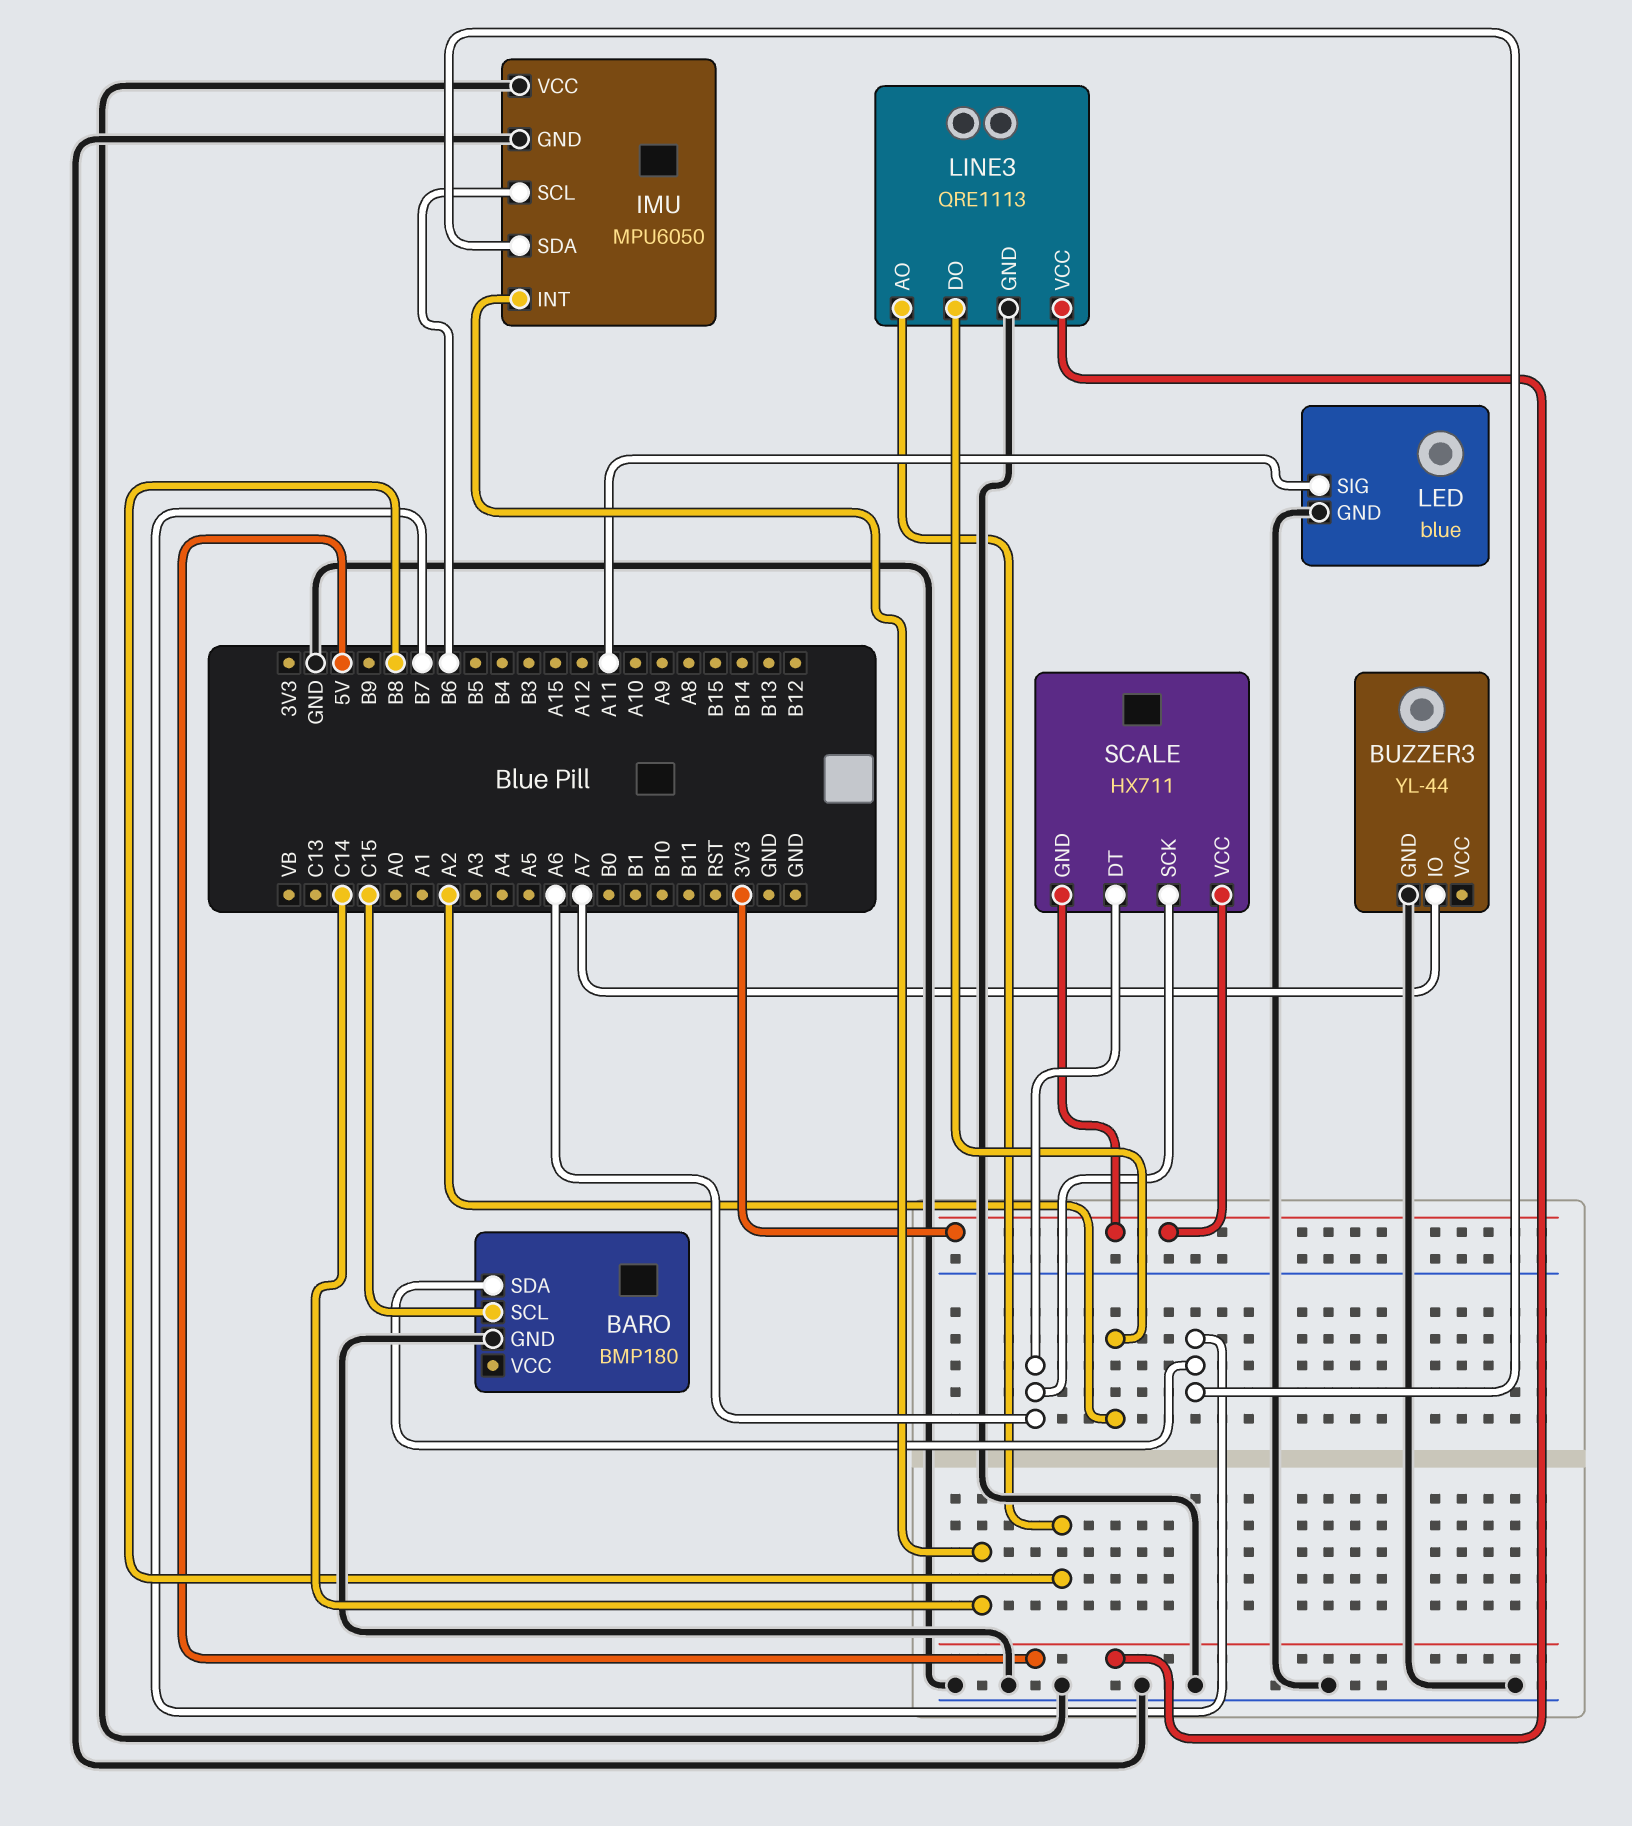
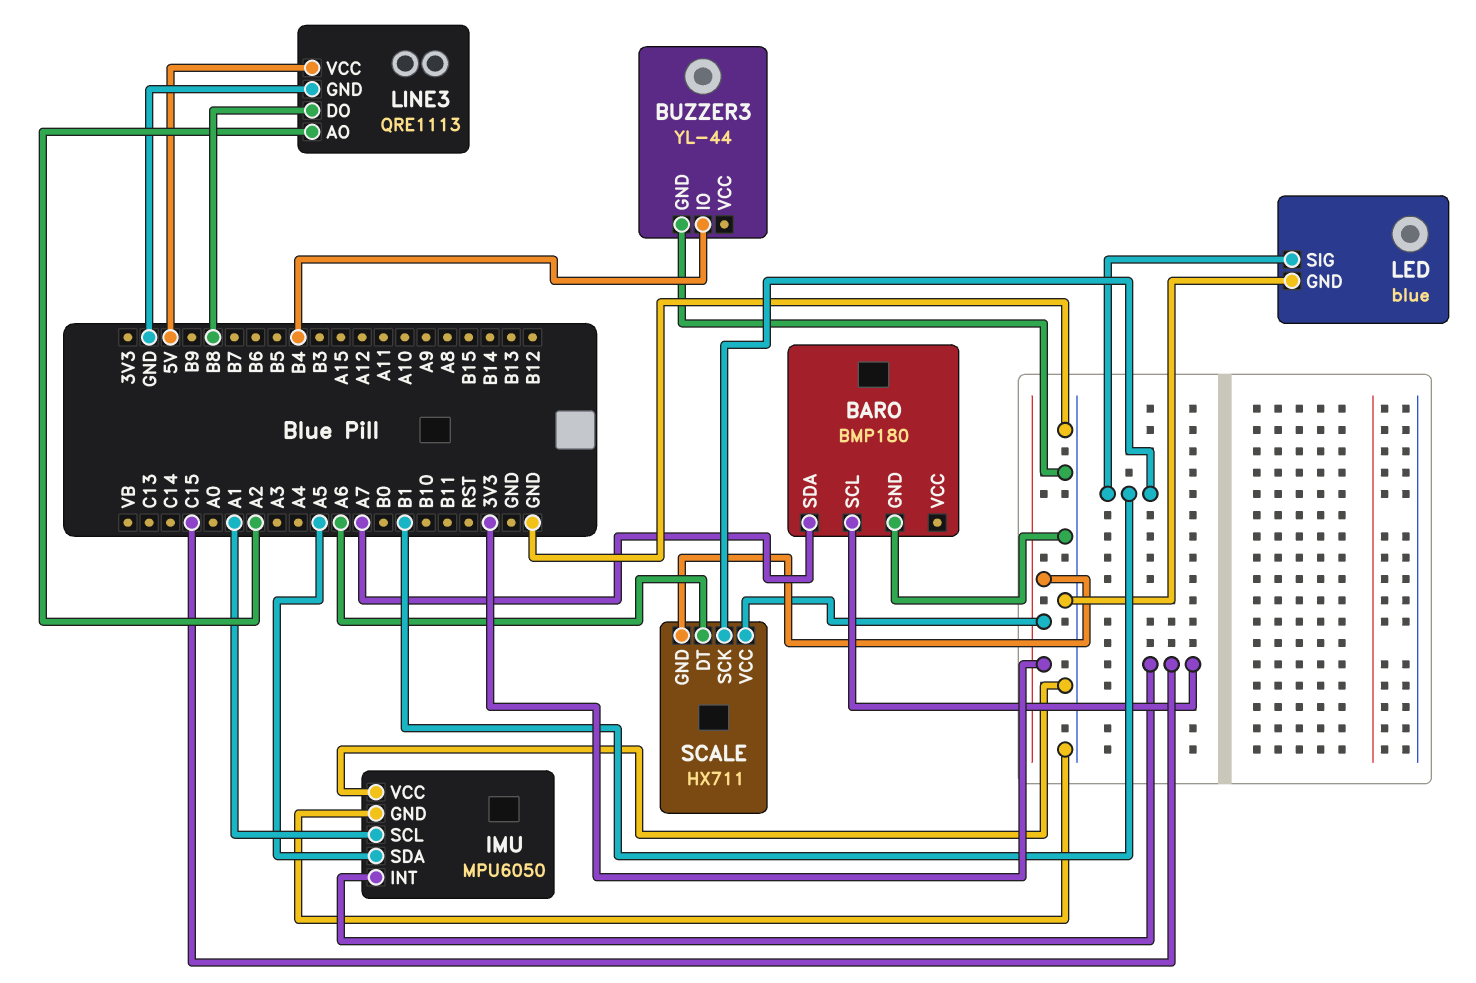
BARO pin SDA: B7 -> A7
BUZZER3 pin IO: A7 -> B4
IMU pin INT: C14 -> C15
IMU pin SCL: B6 -> A1
IMU pin SDA: B7 -> A5
LED pin SIG: A11 -> B1
LINE3 pin AO: B8 -> A2
LINE3 pin DO: A2 -> B8
SCALE pin SCK: A6 -> B1

